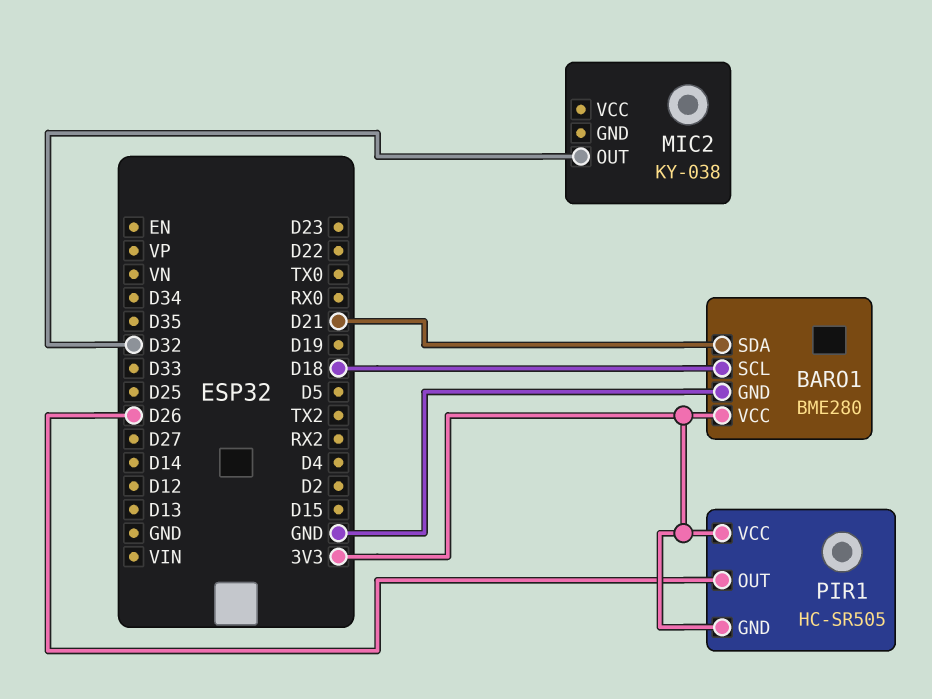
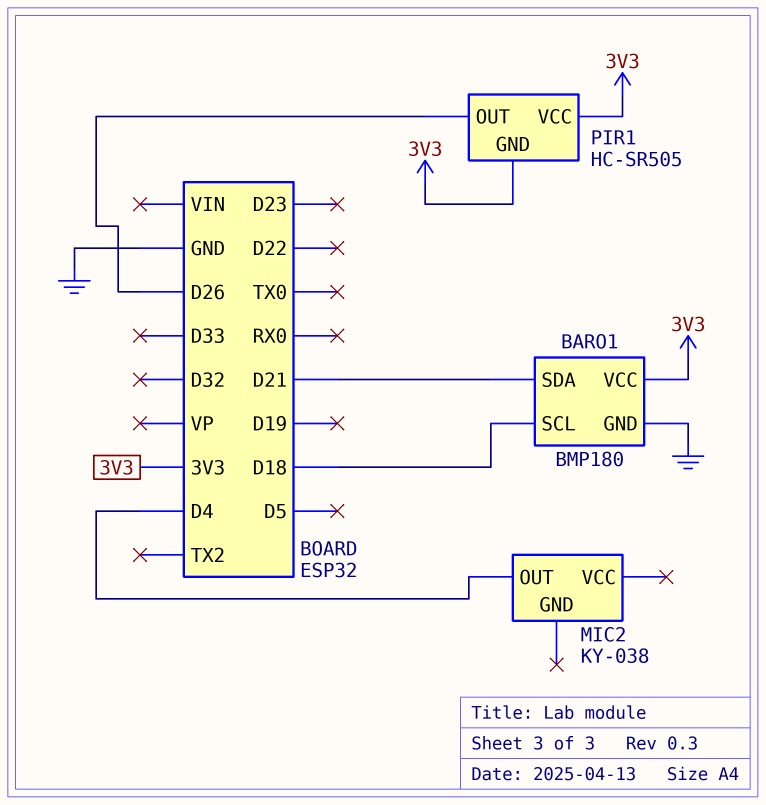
BARO1: BME280 -> BMP180
MIC2 pin OUT: D32 -> D4

